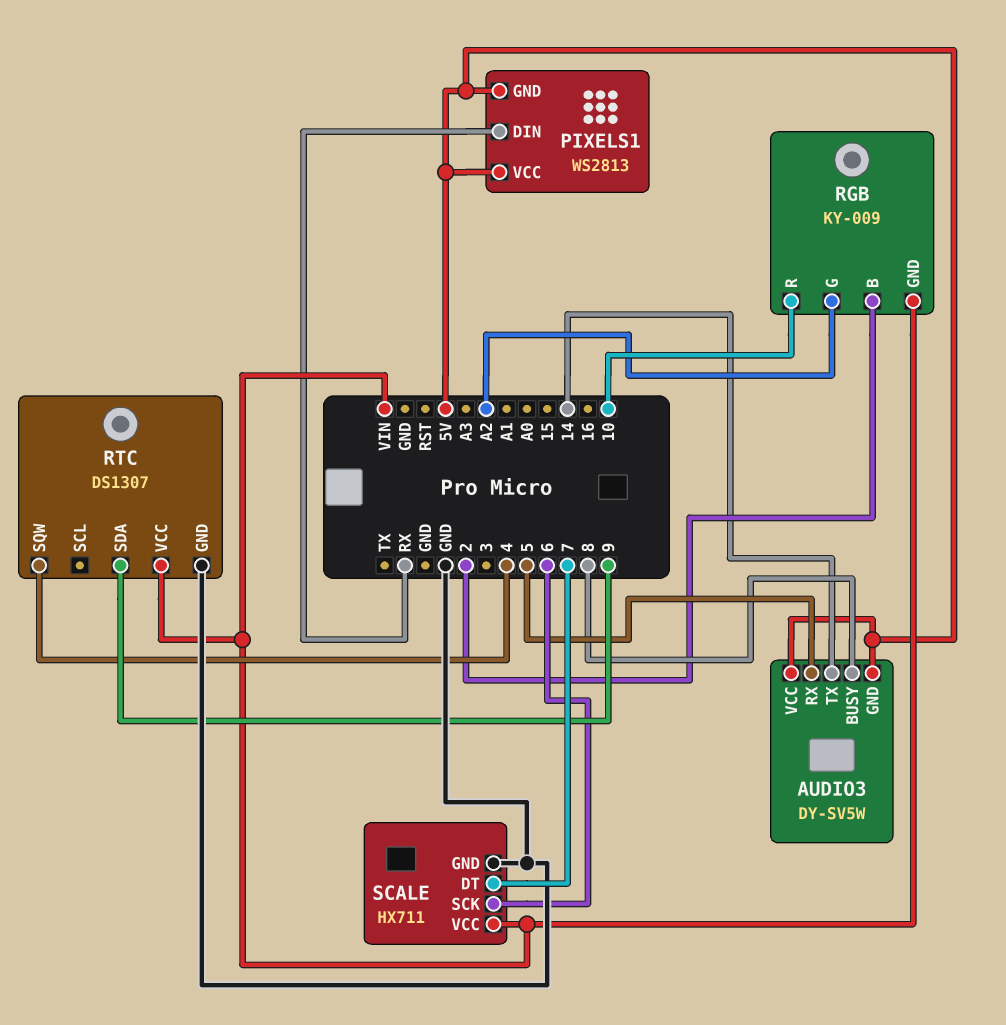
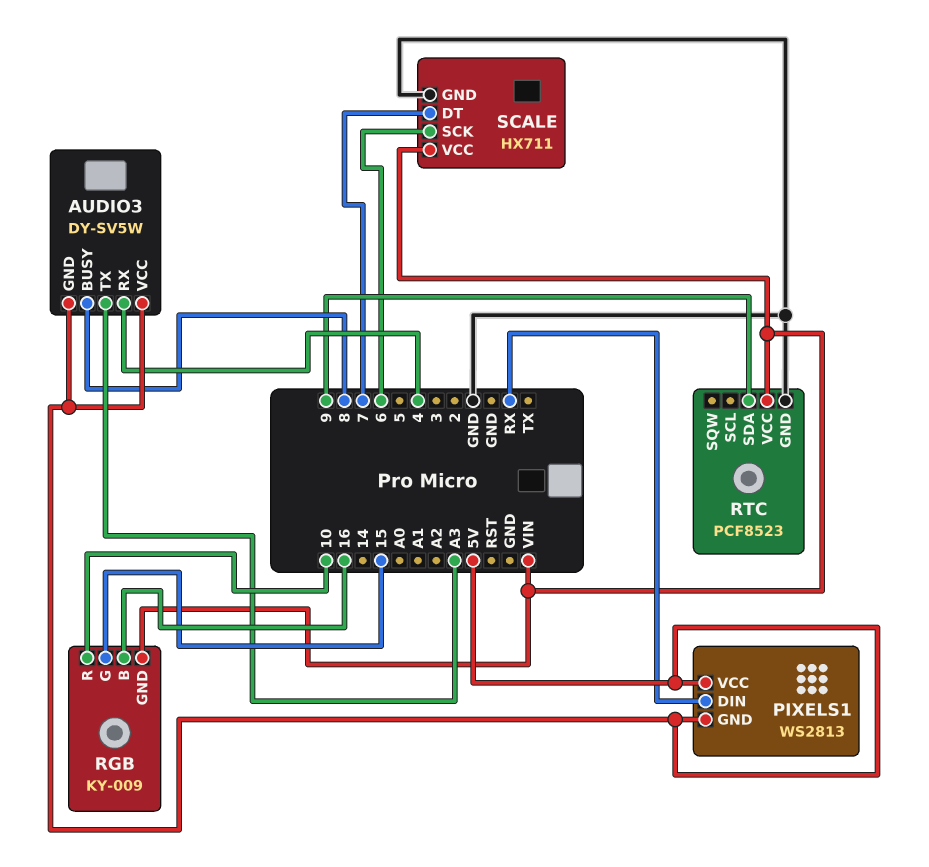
AUDIO3 pin RX: 5 -> 4
AUDIO3 pin TX: 14 -> A3
RGB pin B: 2 -> 16
RGB pin G: A2 -> 15
RTC: DS1307 -> PCF8523
RTC pin SQW: 4 -> none

